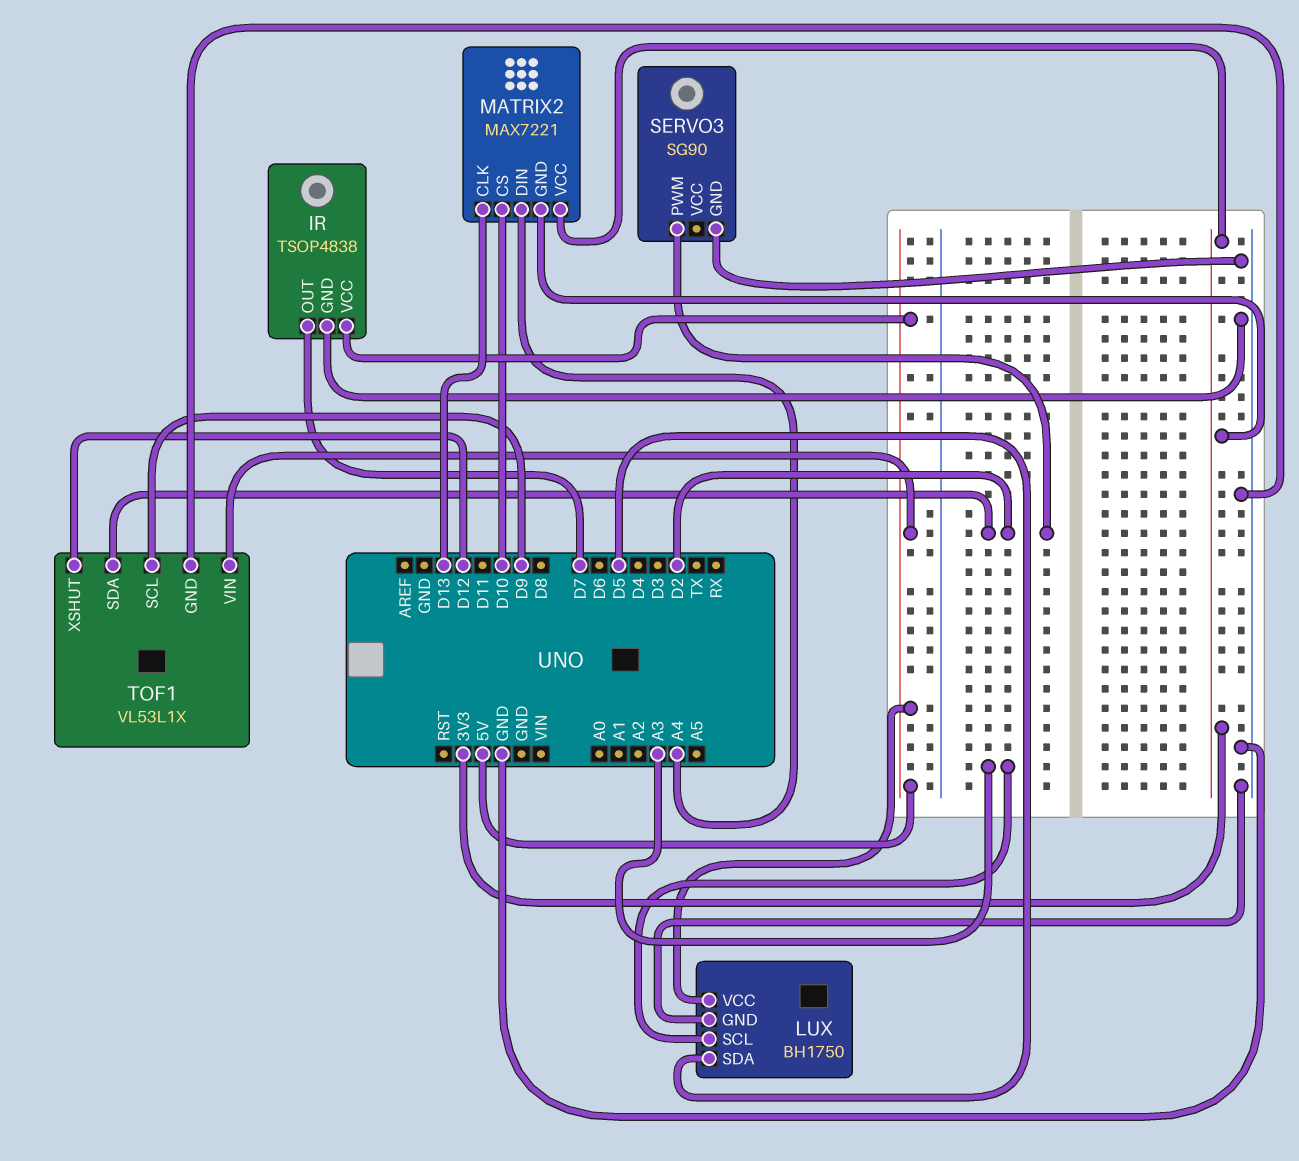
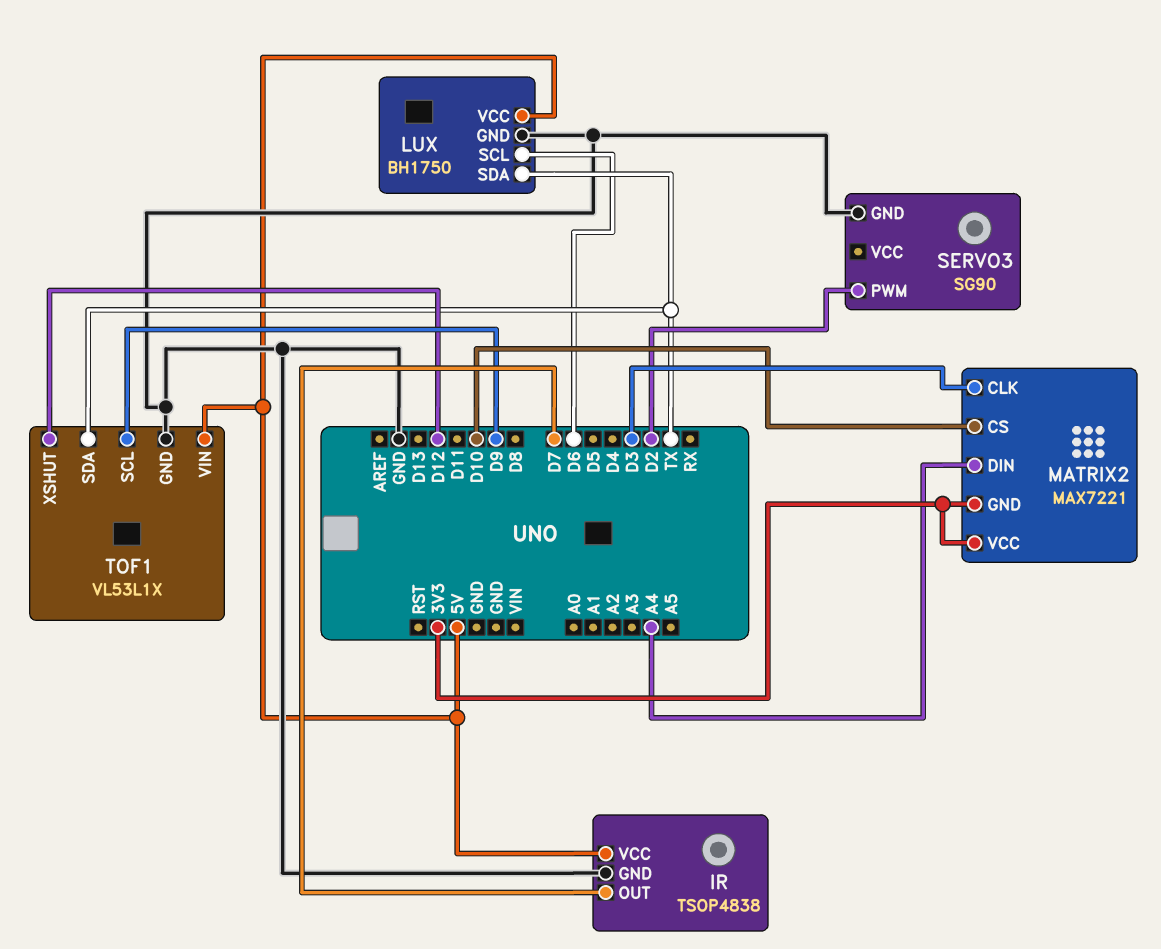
LUX pin SCL: A3 -> D6
LUX pin SDA: D5 -> TX
MATRIX2 pin CLK: D13 -> D3
TOF1 pin SDA: D2 -> TX

